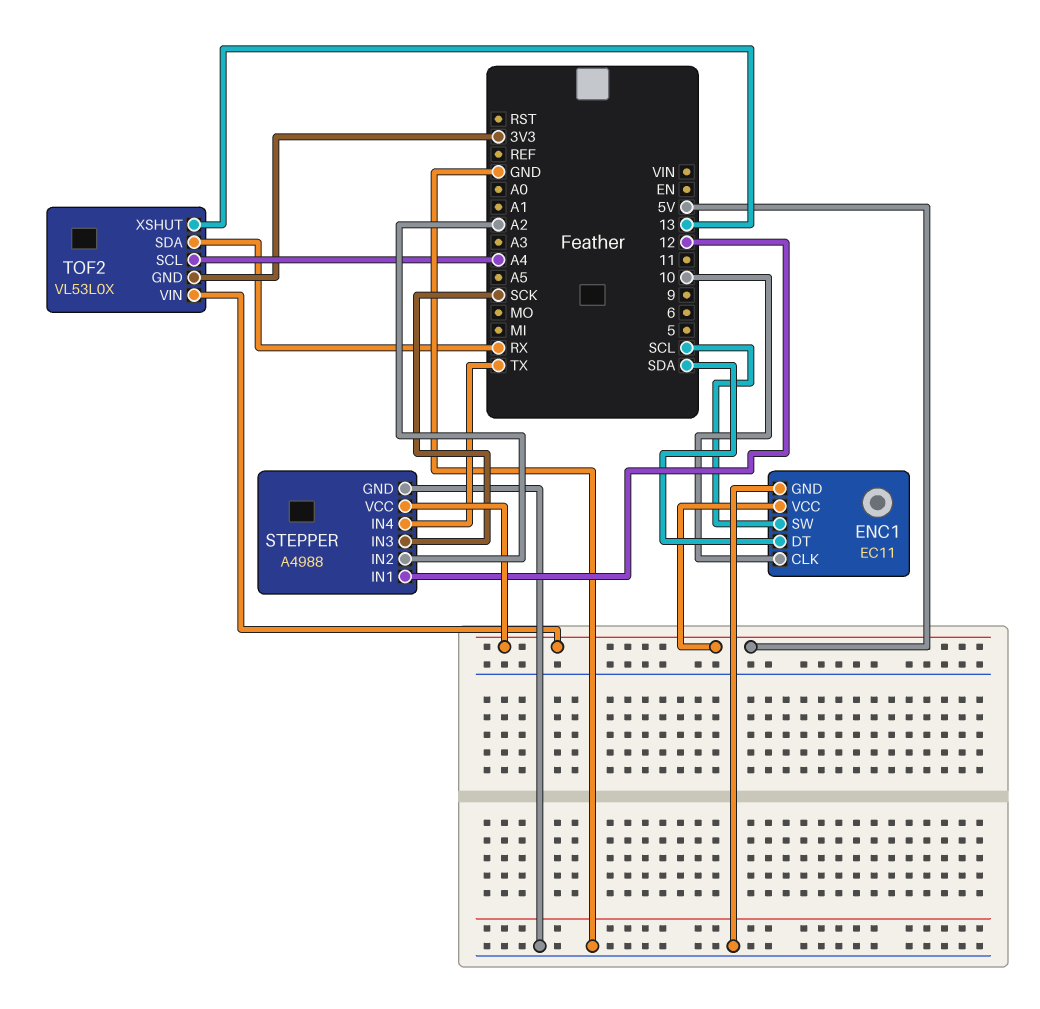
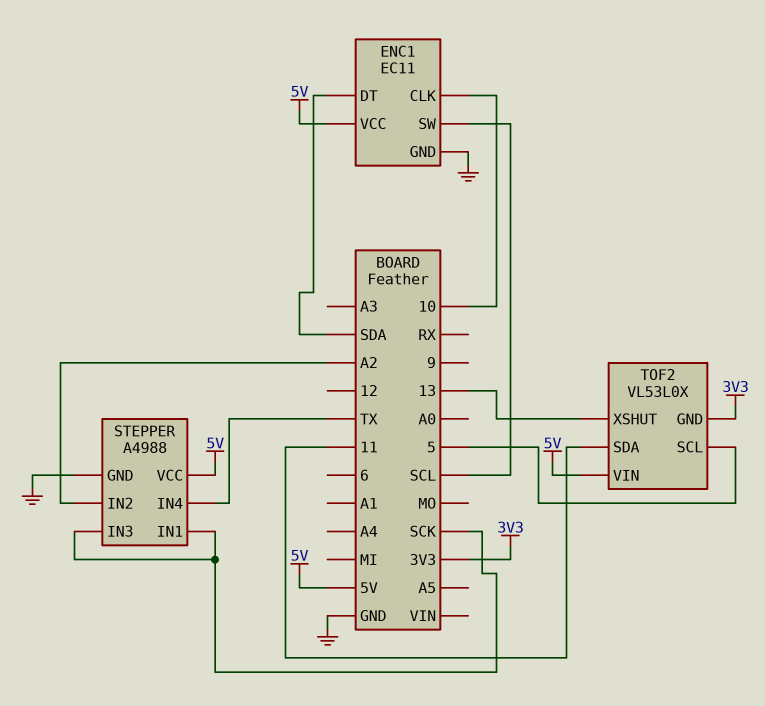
STEPPER pin IN1: 12 -> SCK
TOF2 pin SCL: A4 -> 5
TOF2 pin SDA: RX -> 11

